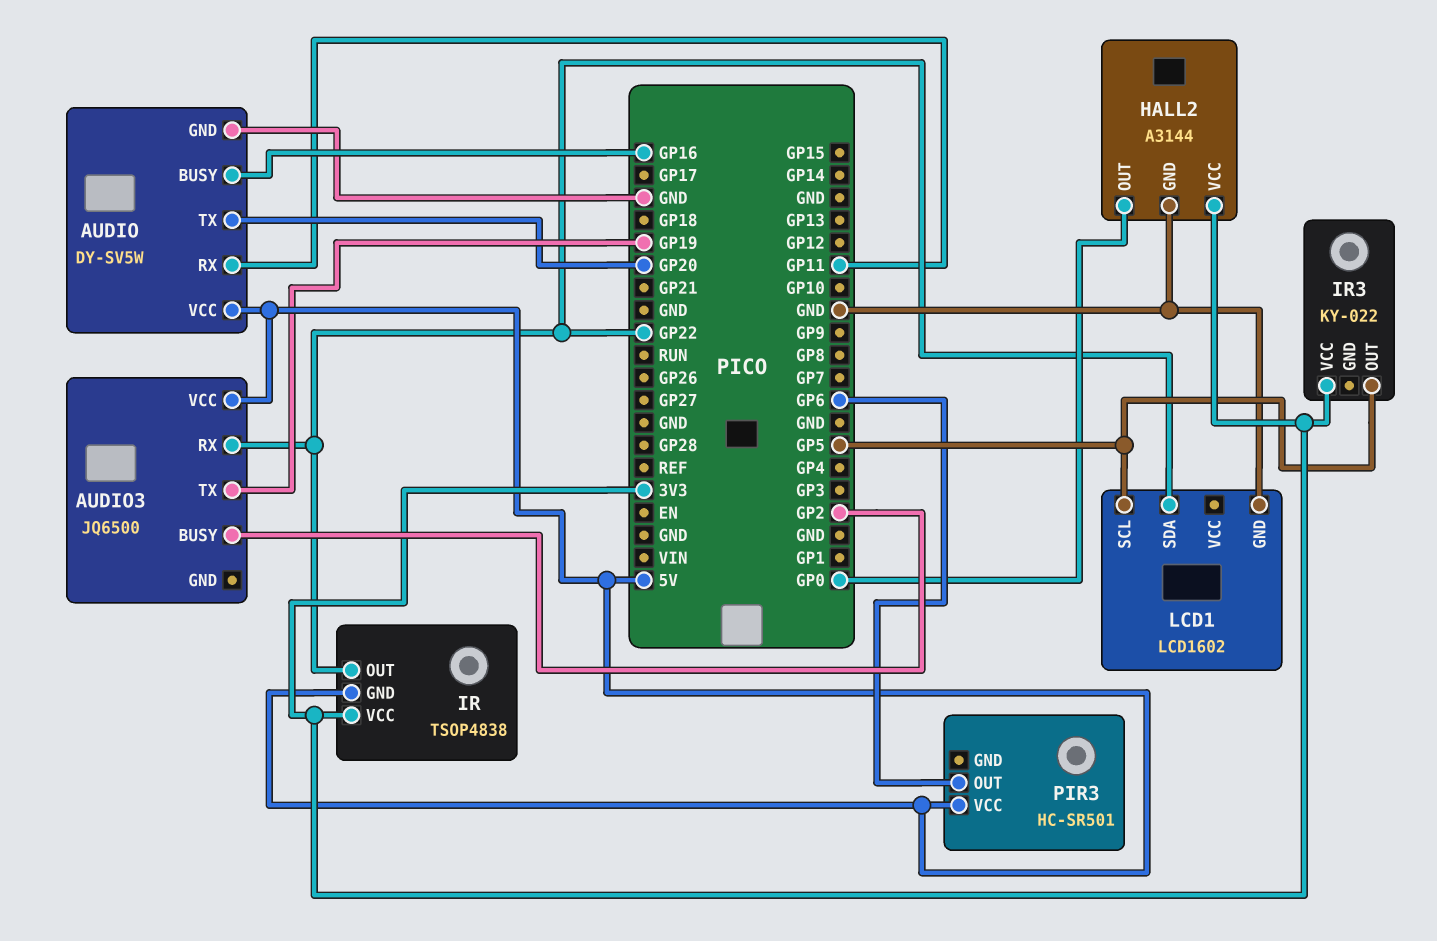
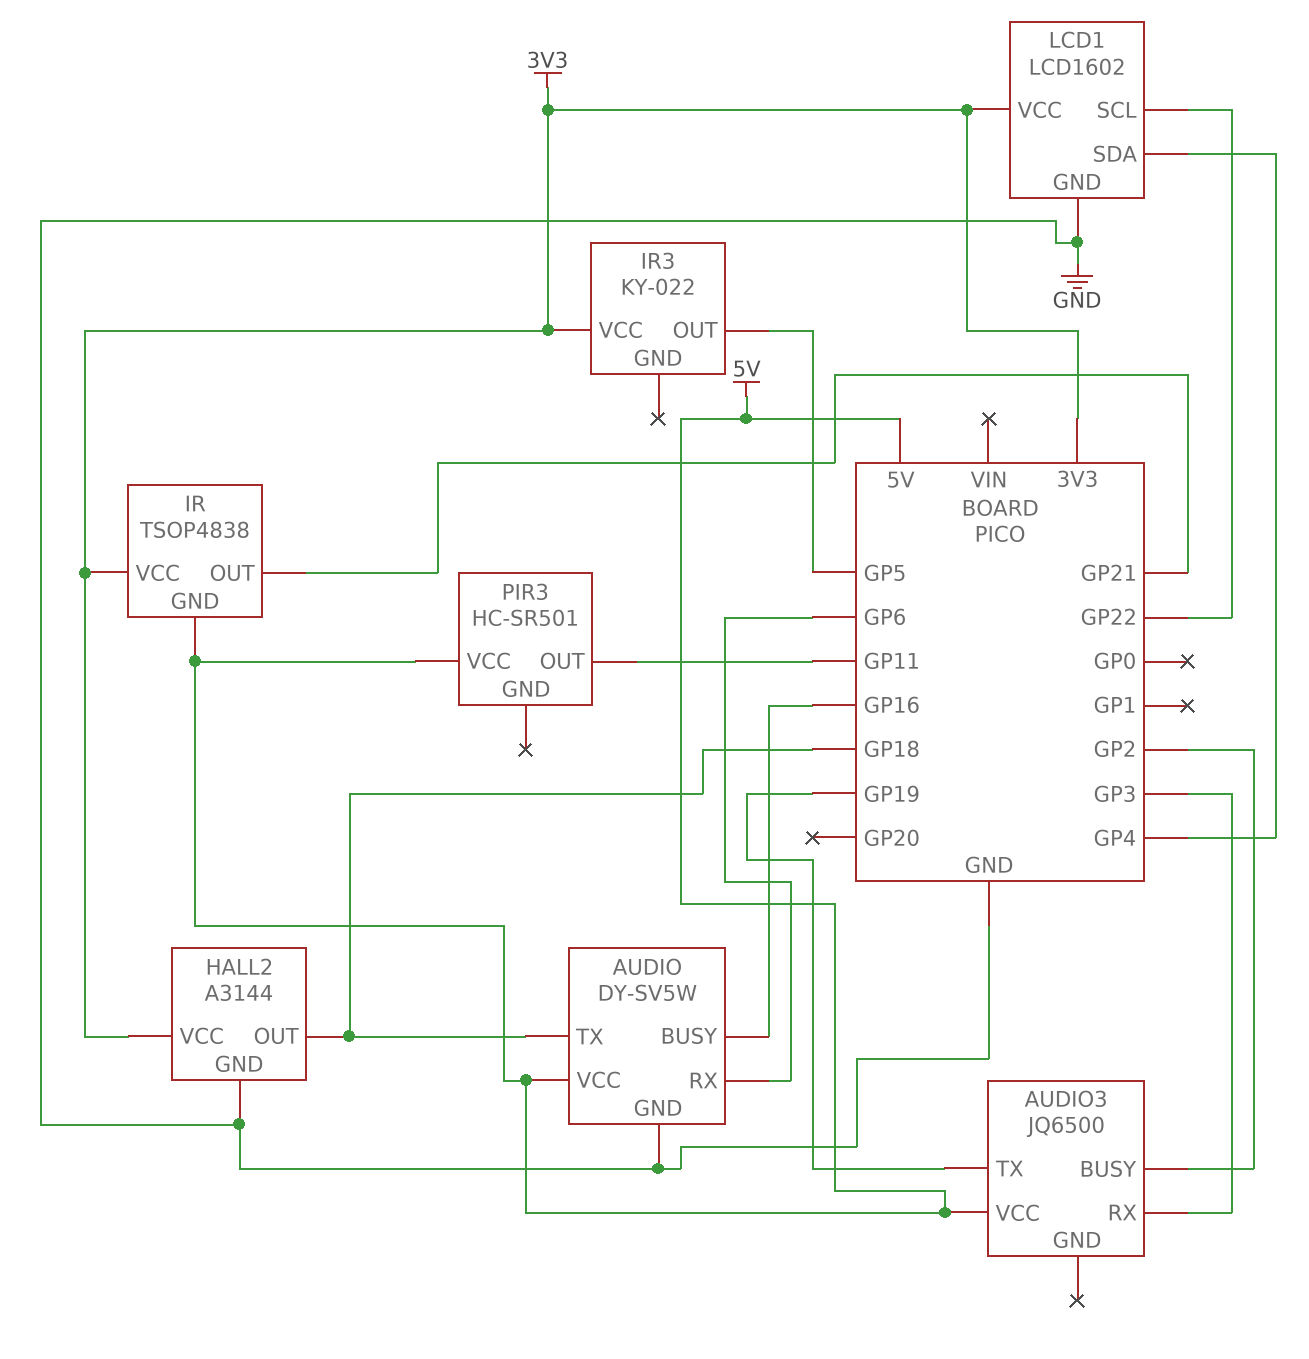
AUDIO pin RX: GP11 -> GP6
AUDIO pin TX: GP20 -> GP18
AUDIO3 pin RX: GP22 -> GP3
HALL2 pin OUT: GP0 -> GP18
IR pin OUT: GP22 -> GP21
LCD1 pin SCL: GP5 -> GP22
LCD1 pin SDA: GP22 -> GP4
LCD1 pin VCC: none -> 3V3
PIR3 pin OUT: GP6 -> GP11

